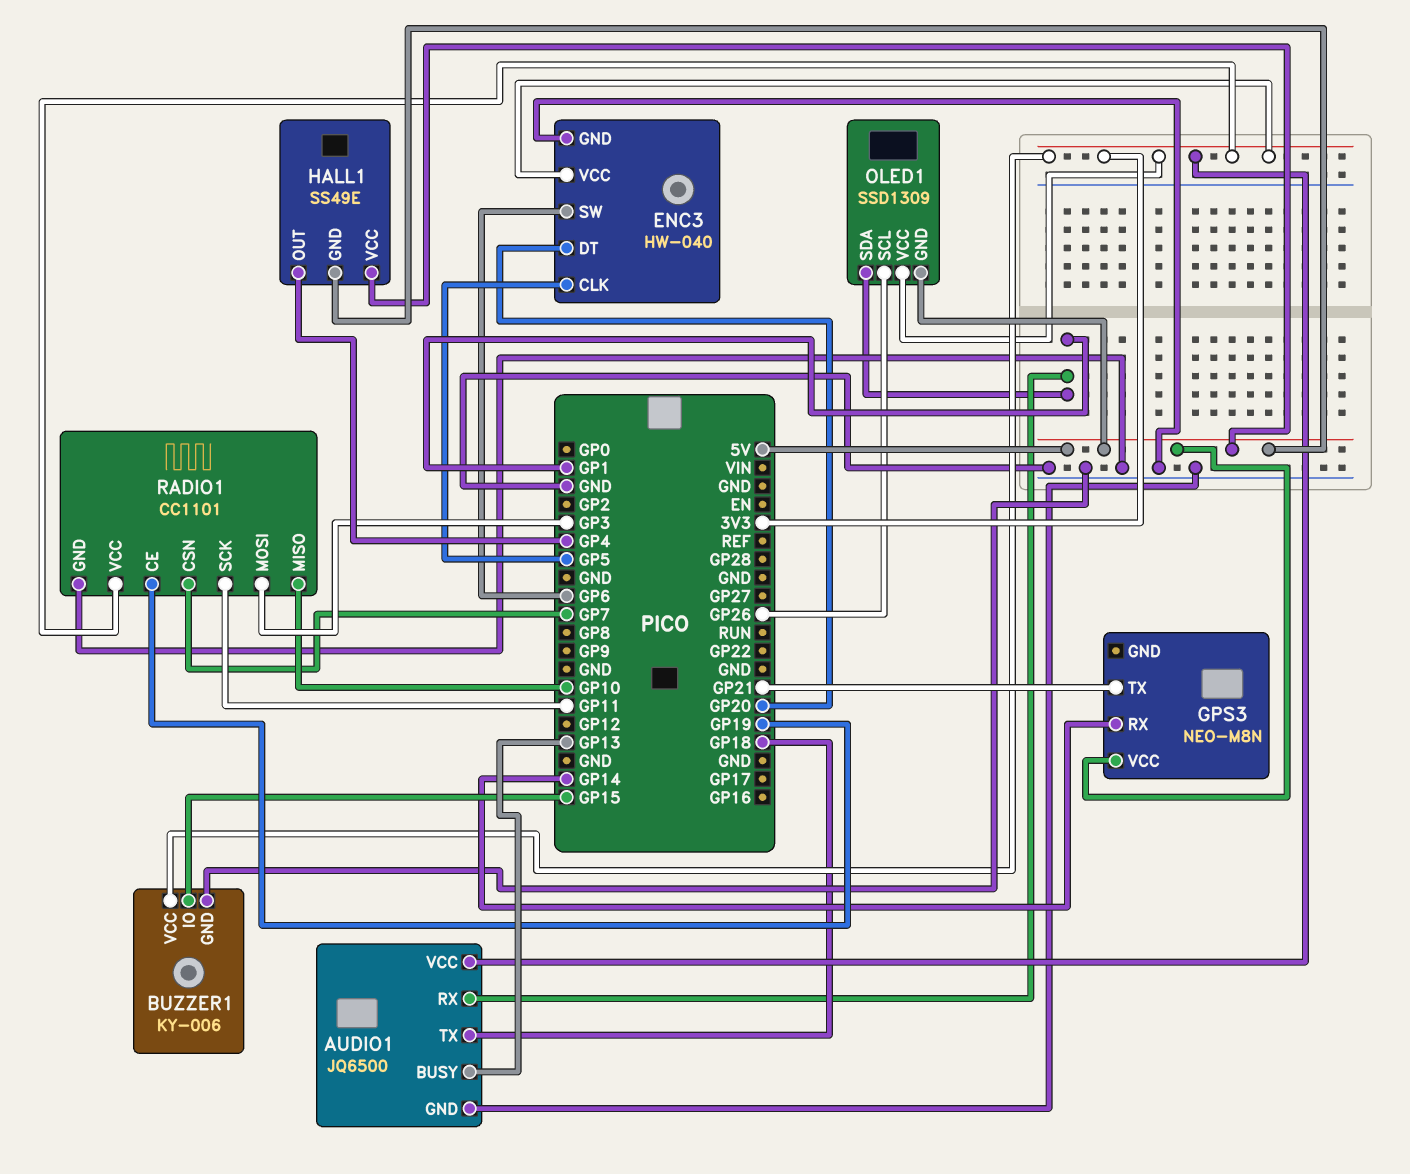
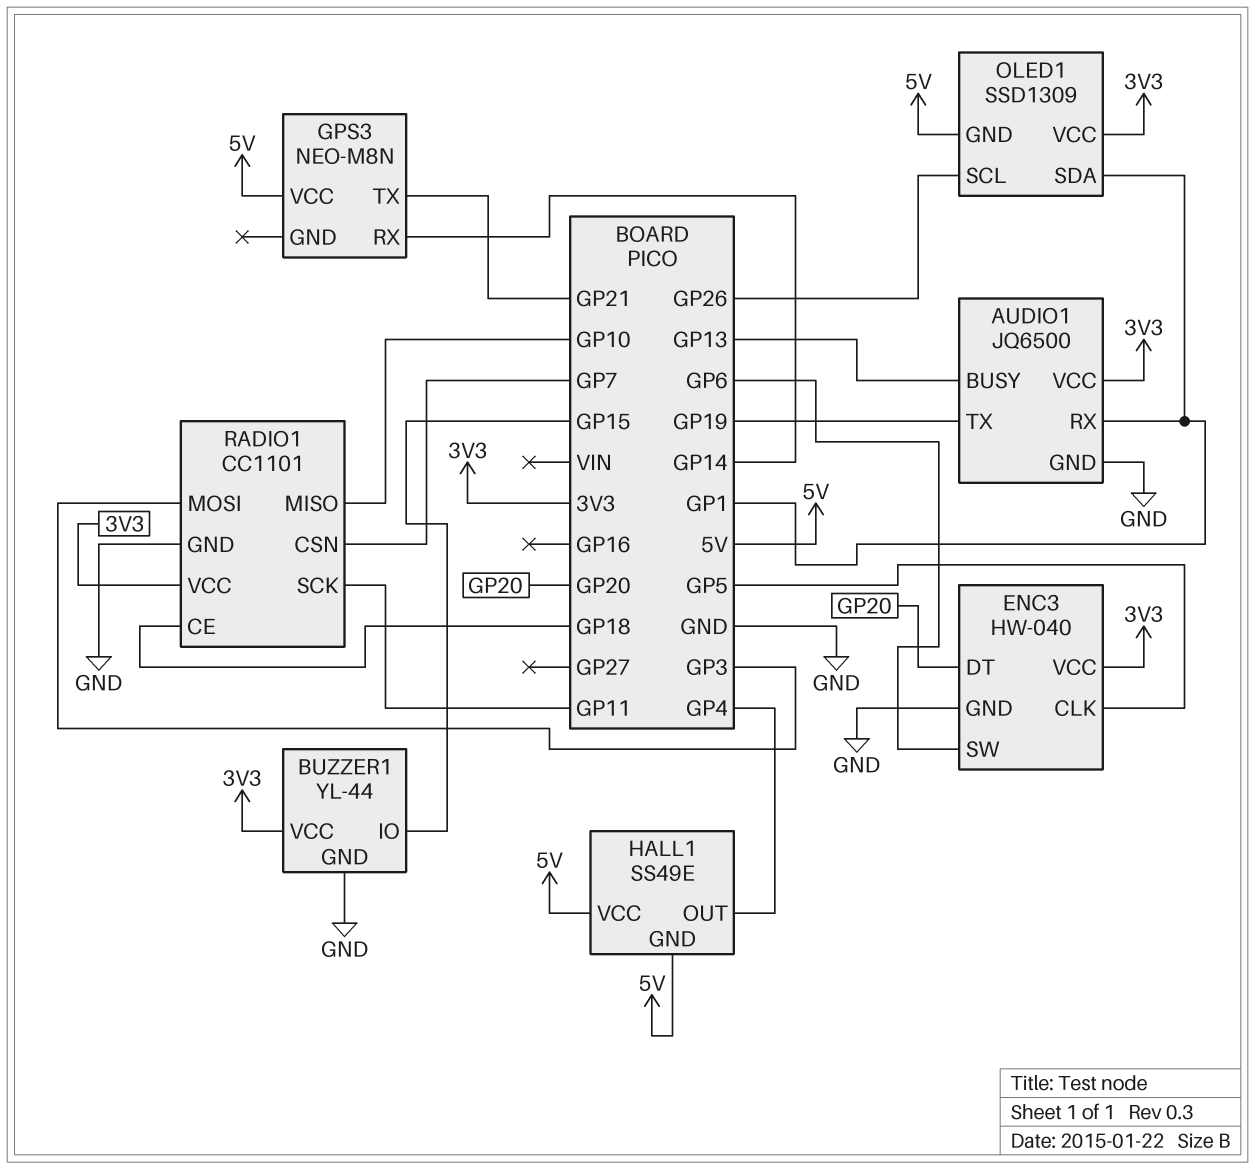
AUDIO1 pin TX: GP18 -> GP19
BUZZER1: KY-006 -> YL-44
RADIO1 pin CE: GP19 -> GP18

